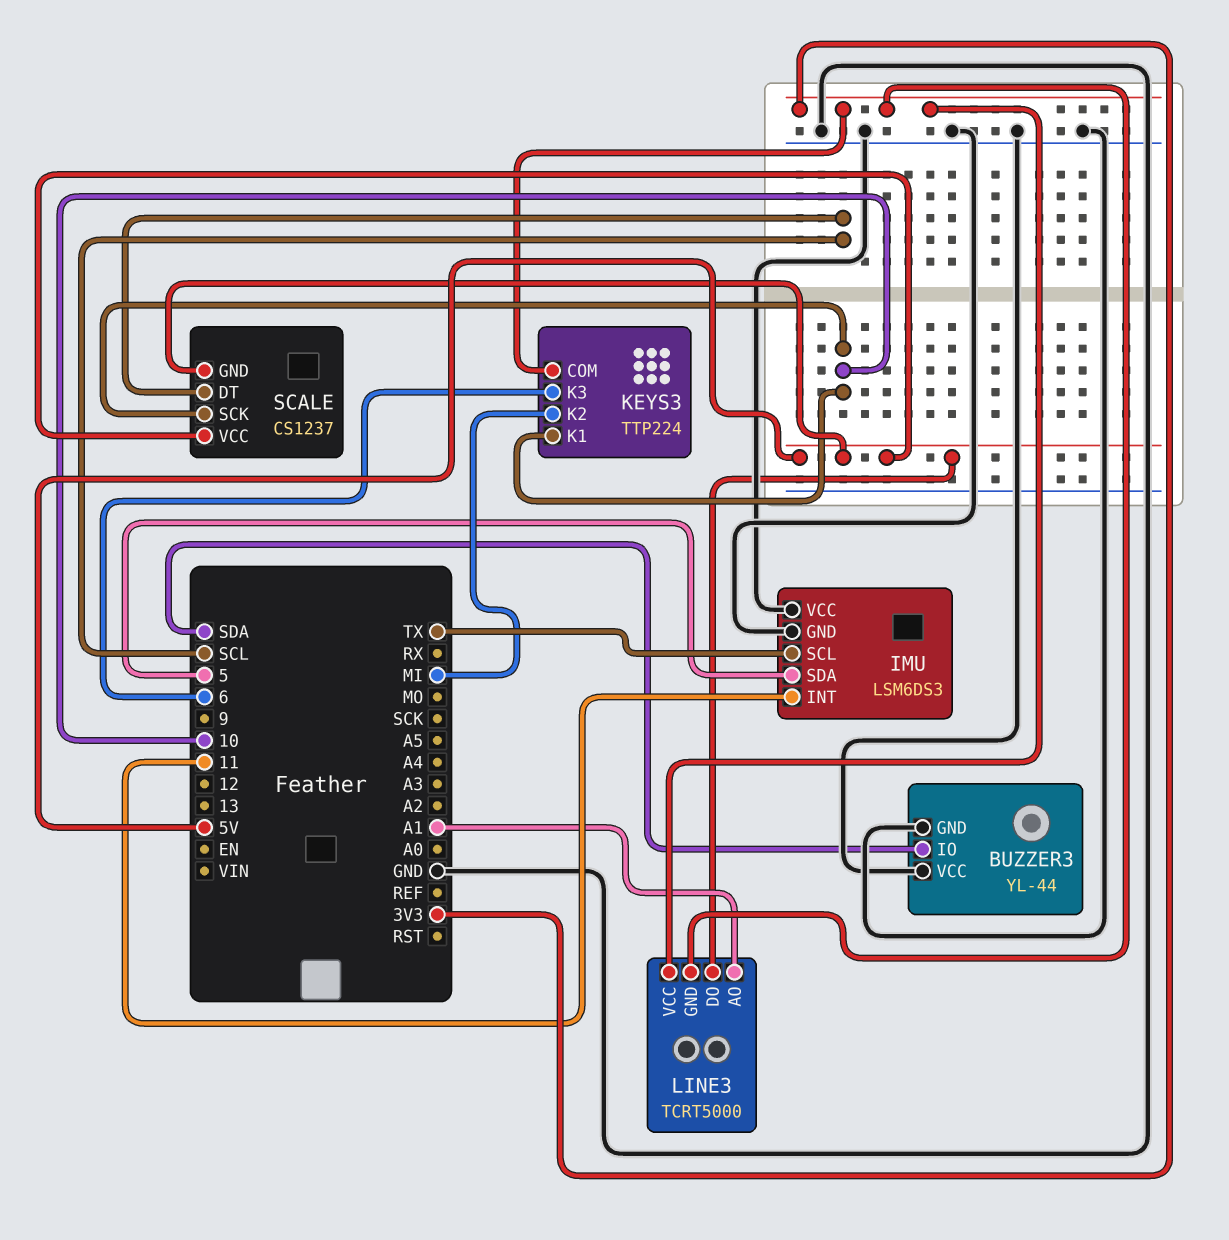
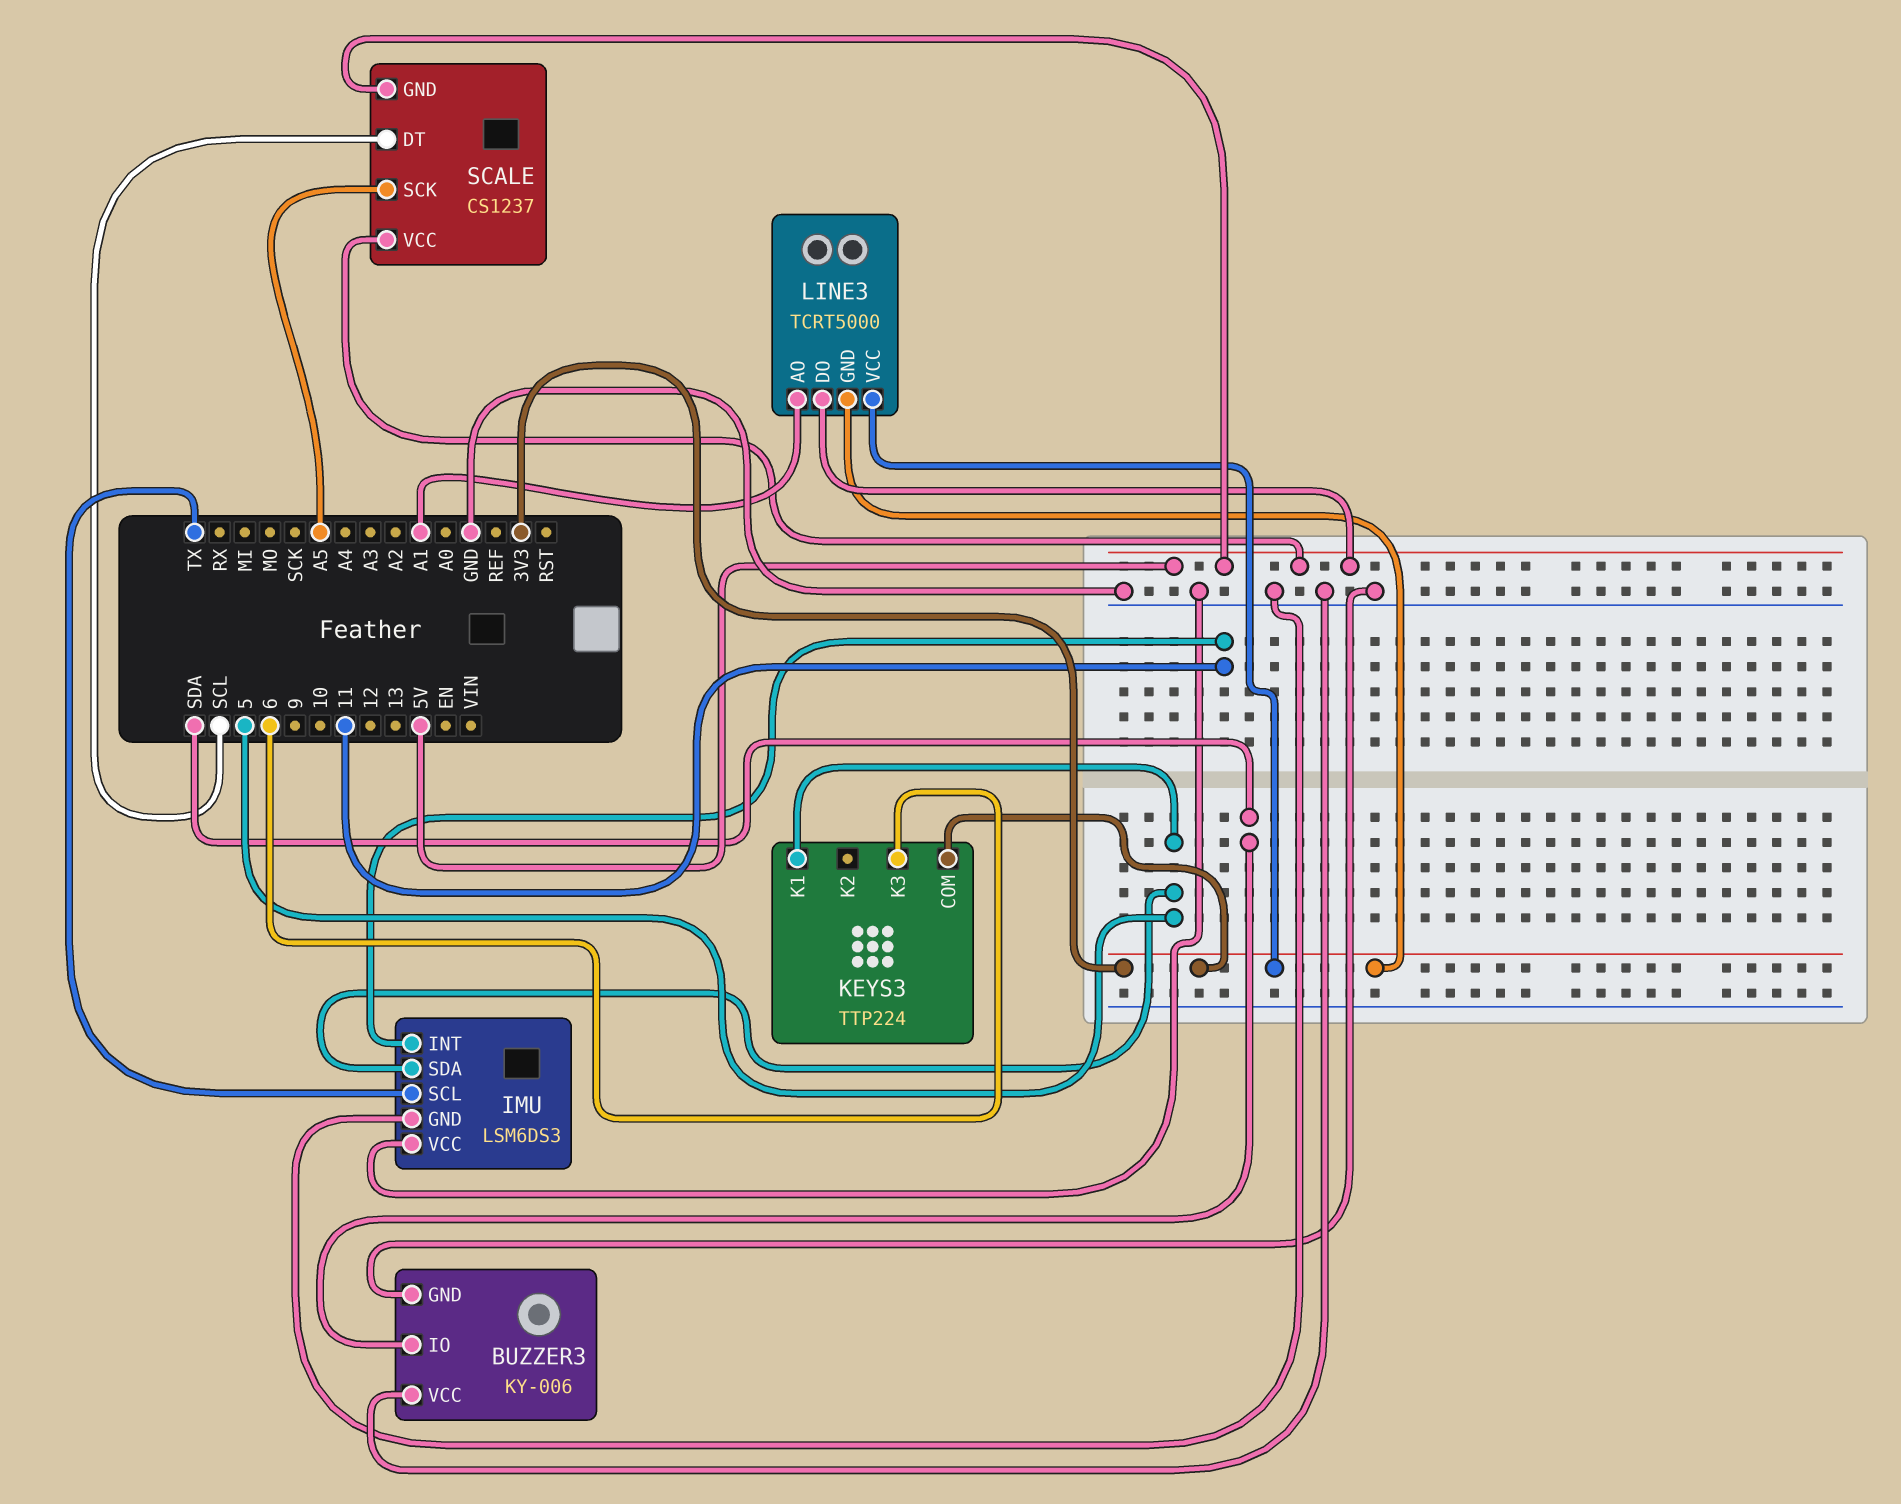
BUZZER3: YL-44 -> KY-006
KEYS3 pin K1: 10 -> 5
KEYS3 pin K2: MI -> none
SCALE pin SCK: 10 -> A5

